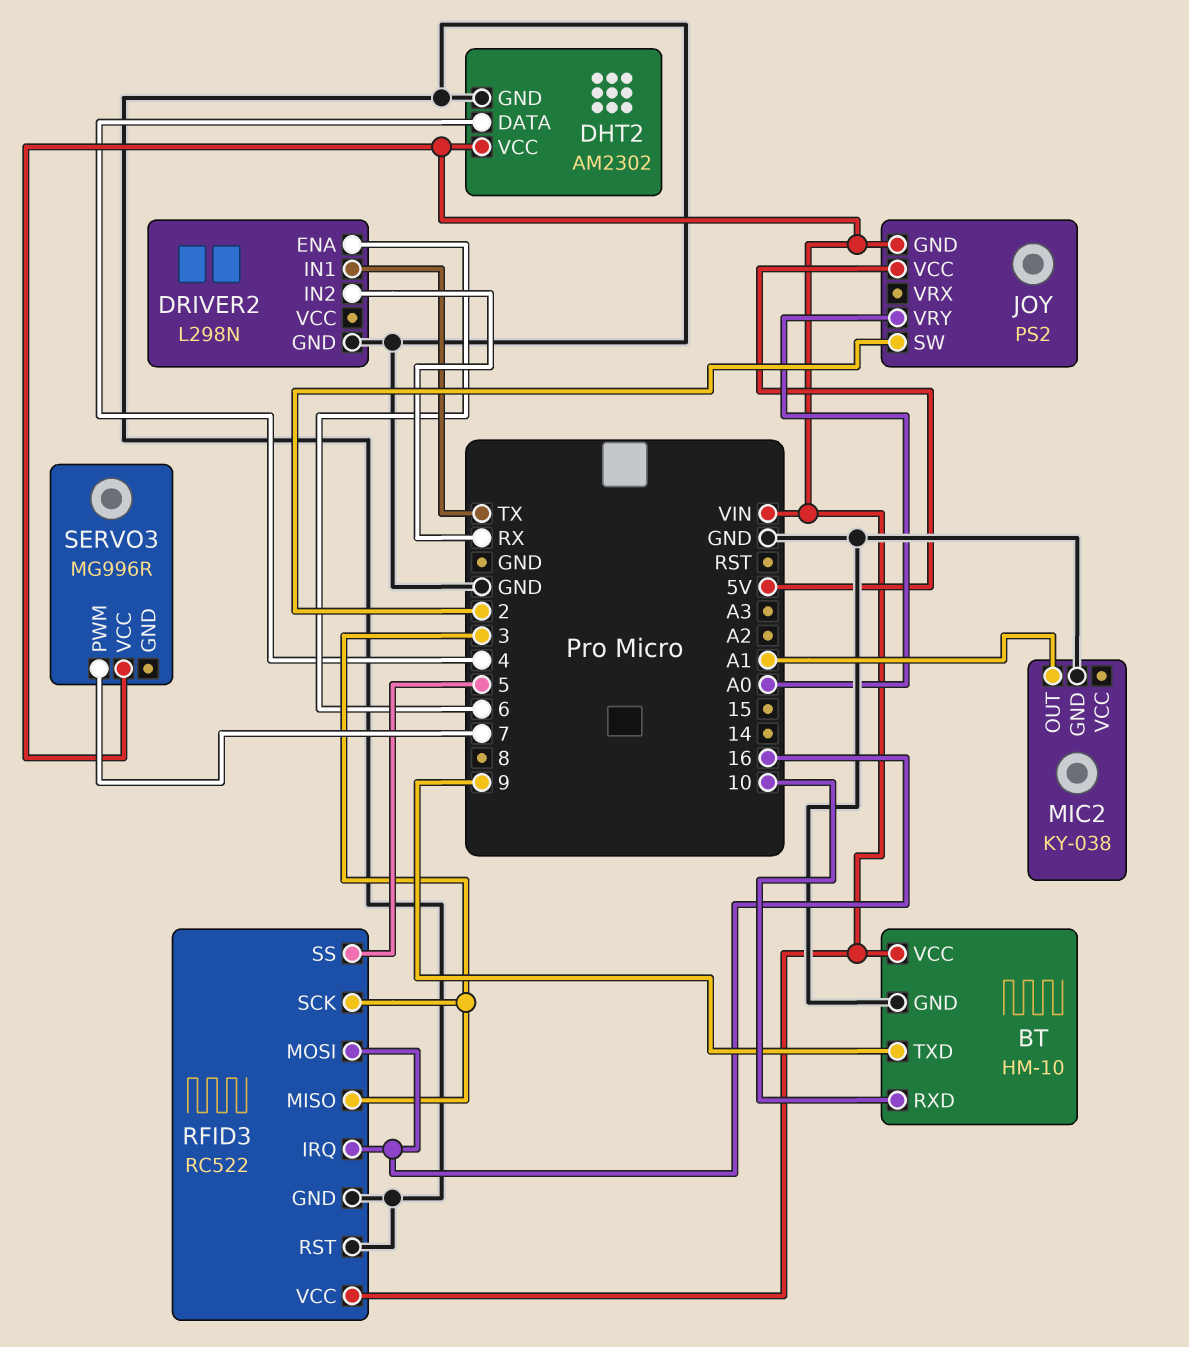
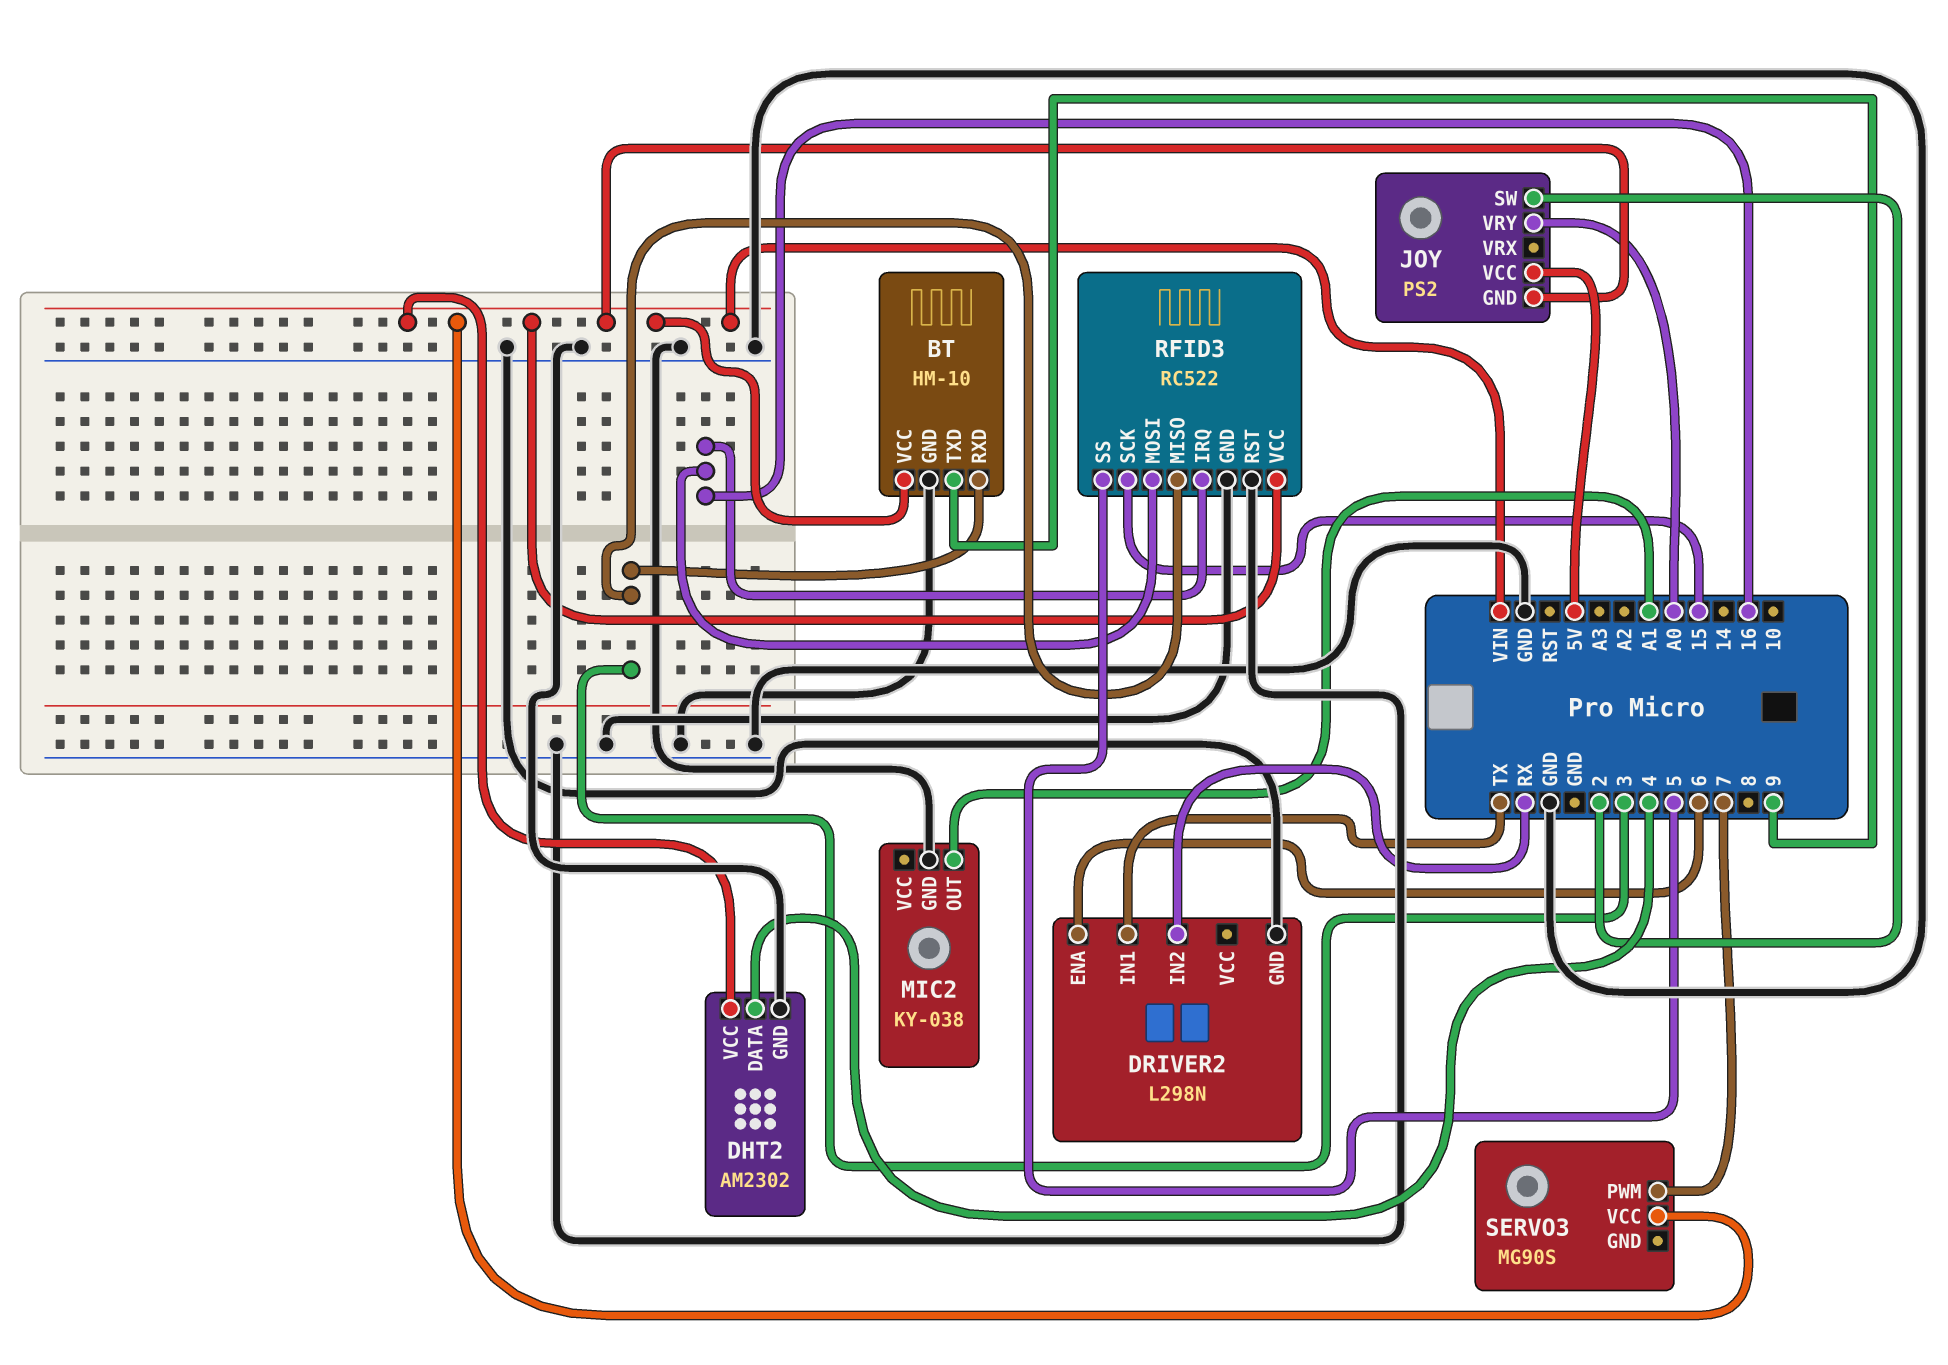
BT pin RXD: 10 -> 3
RFID3 pin SCK: 3 -> 15
SERVO3: MG996R -> MG90S

